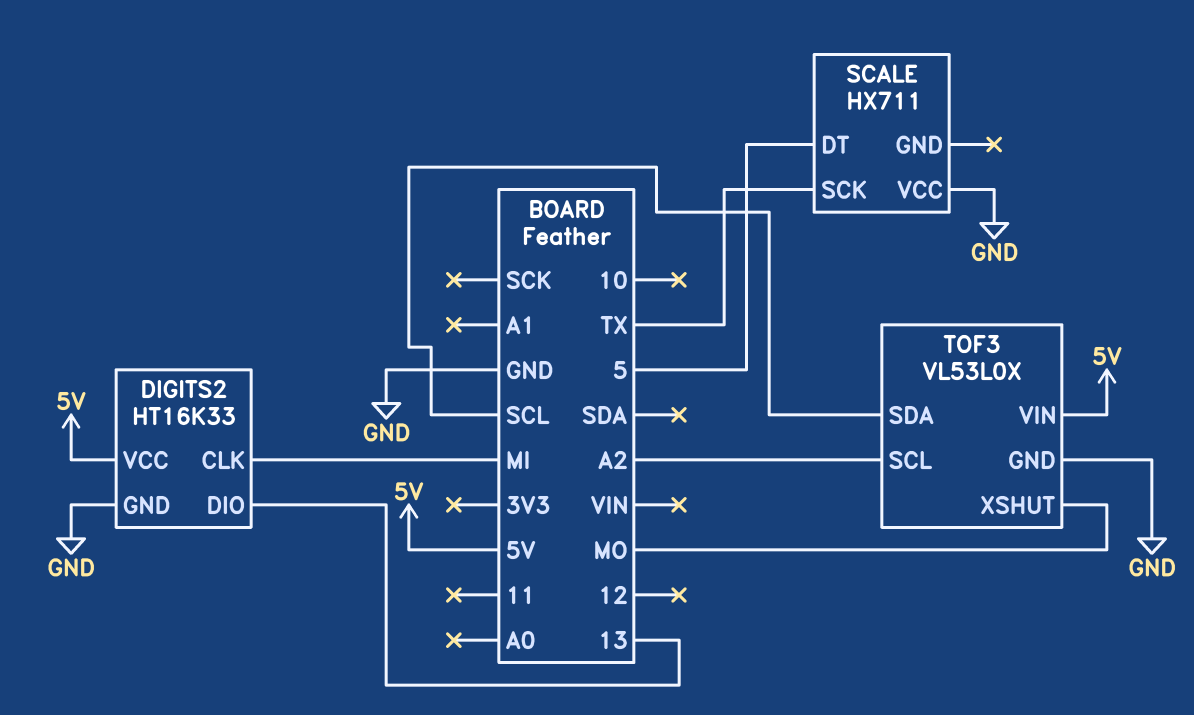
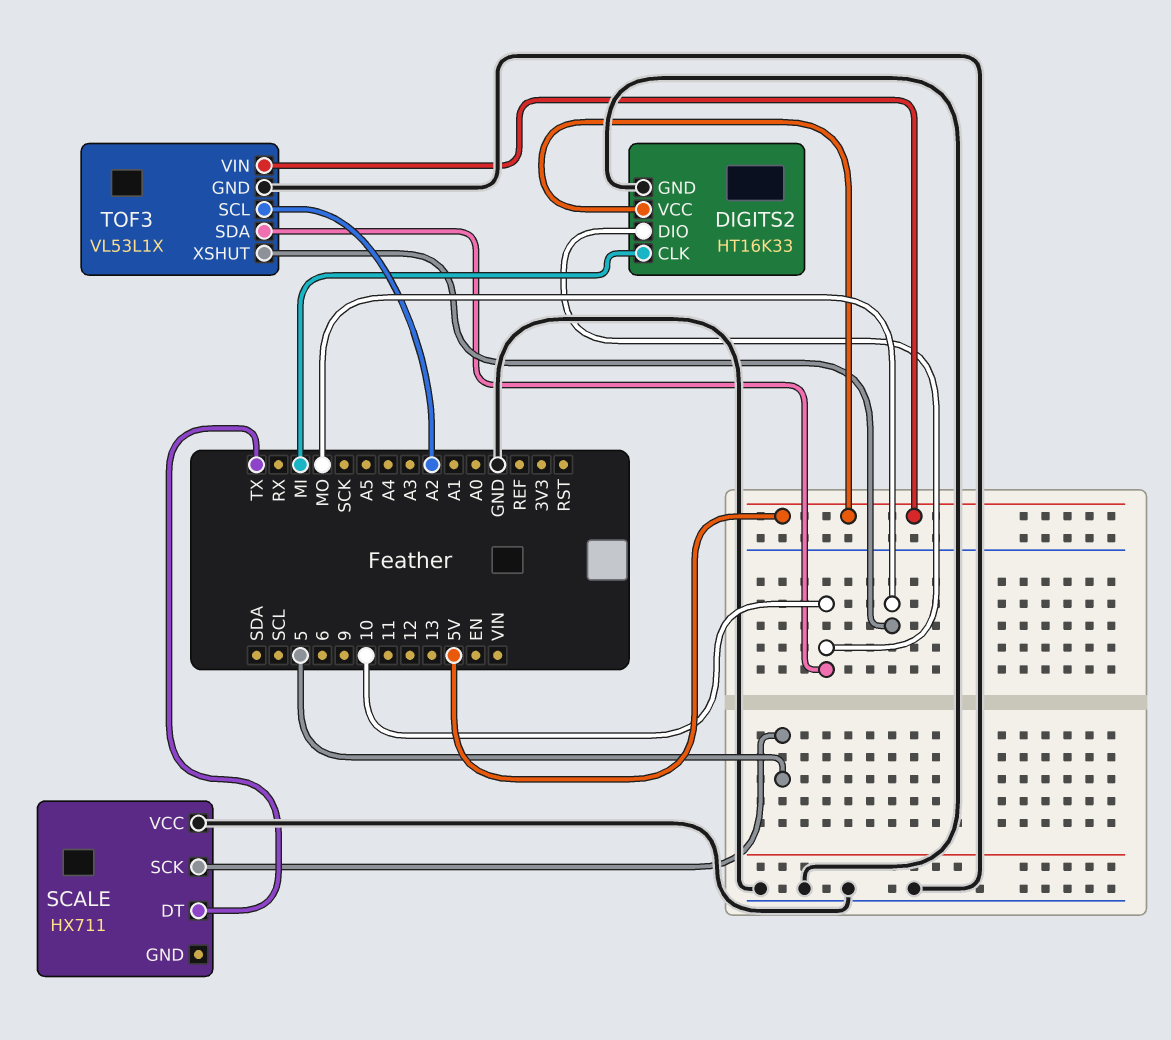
DIGITS2 pin DIO: 13 -> 10
SCALE pin DT: 5 -> TX
SCALE pin SCK: TX -> 5
TOF3: VL53L0X -> VL53L1X
TOF3 pin SDA: SCL -> 10

